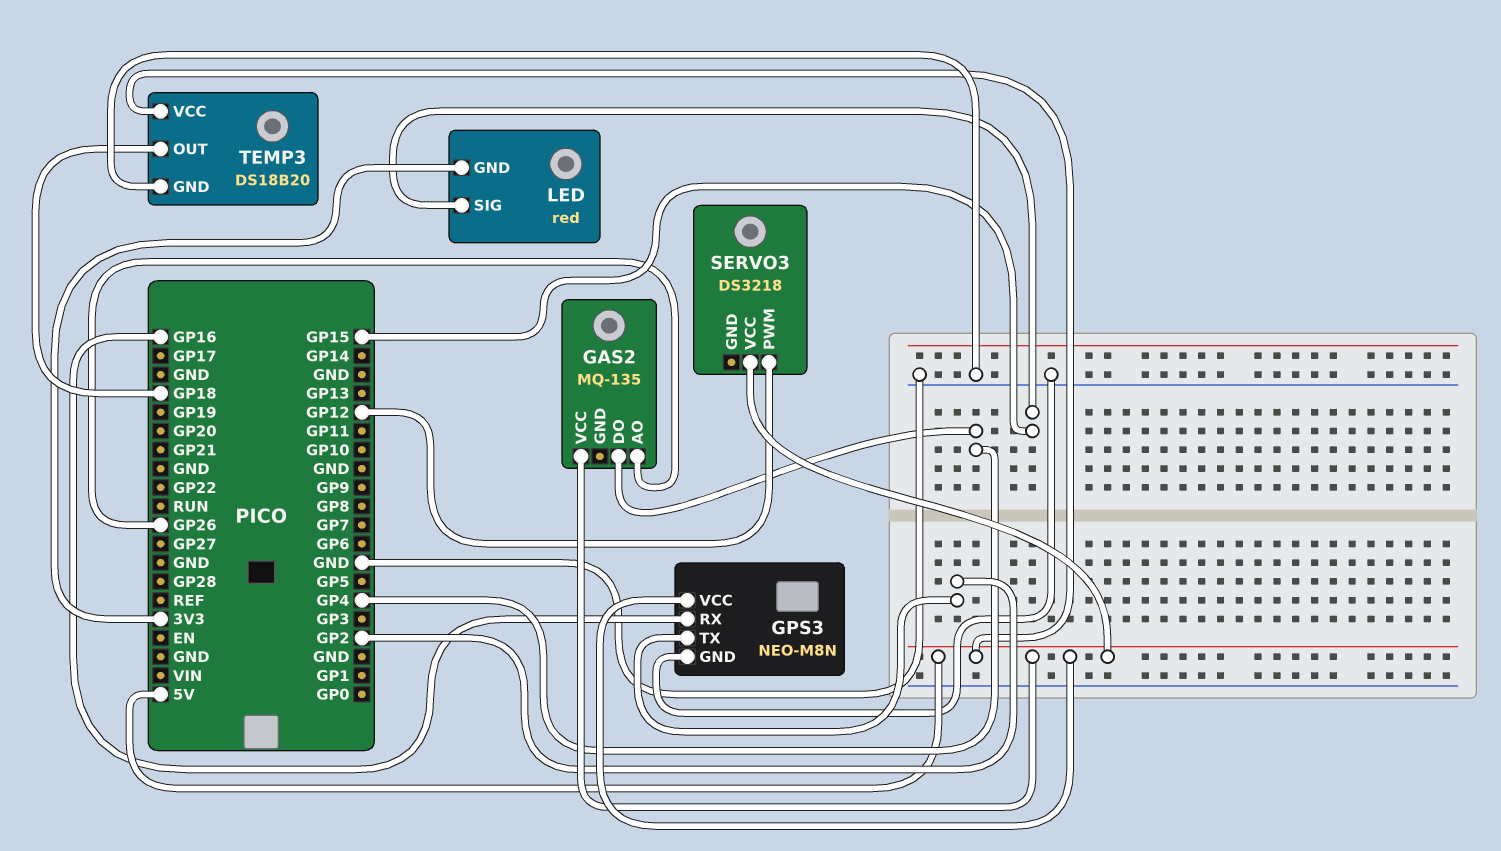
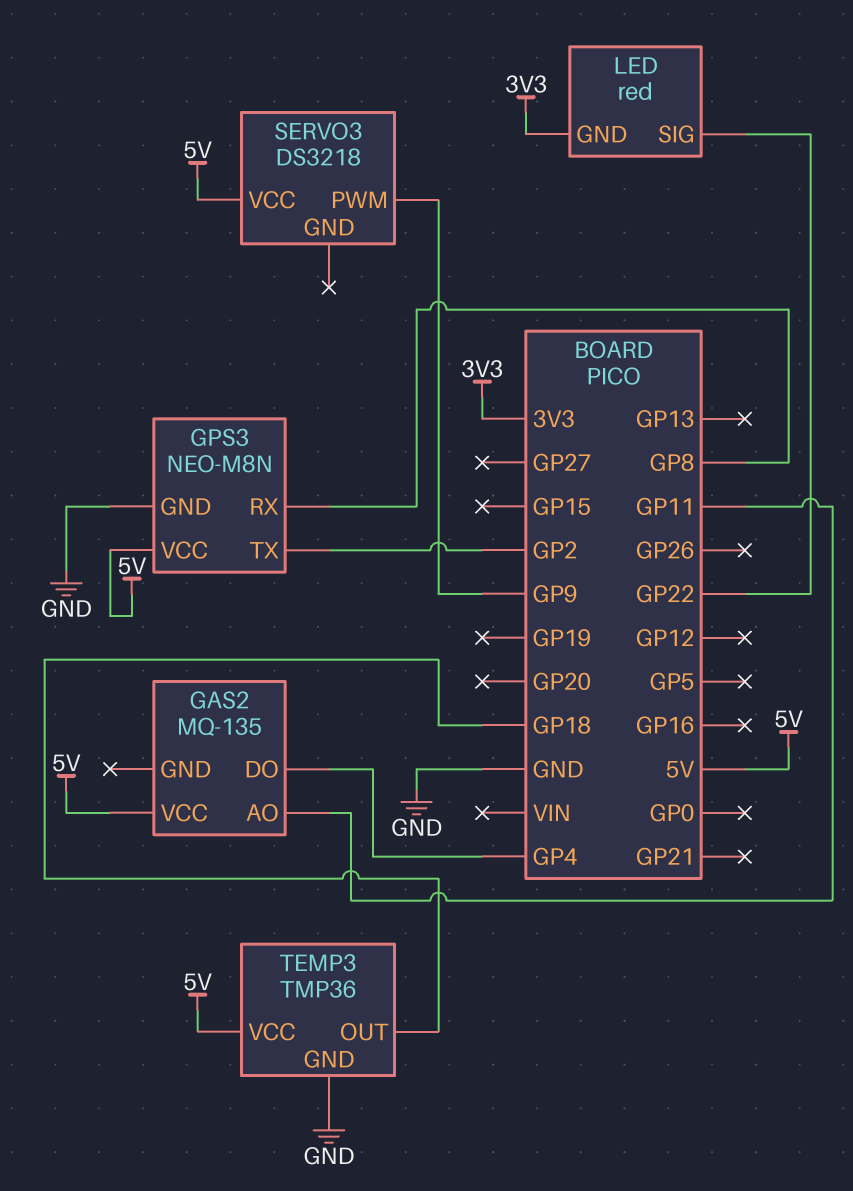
GAS2 pin AO: GP26 -> GP11
GPS3 pin RX: GP16 -> GP8
LED pin SIG: GP15 -> GP22
SERVO3 pin PWM: GP12 -> GP9
TEMP3: DS18B20 -> TMP36

